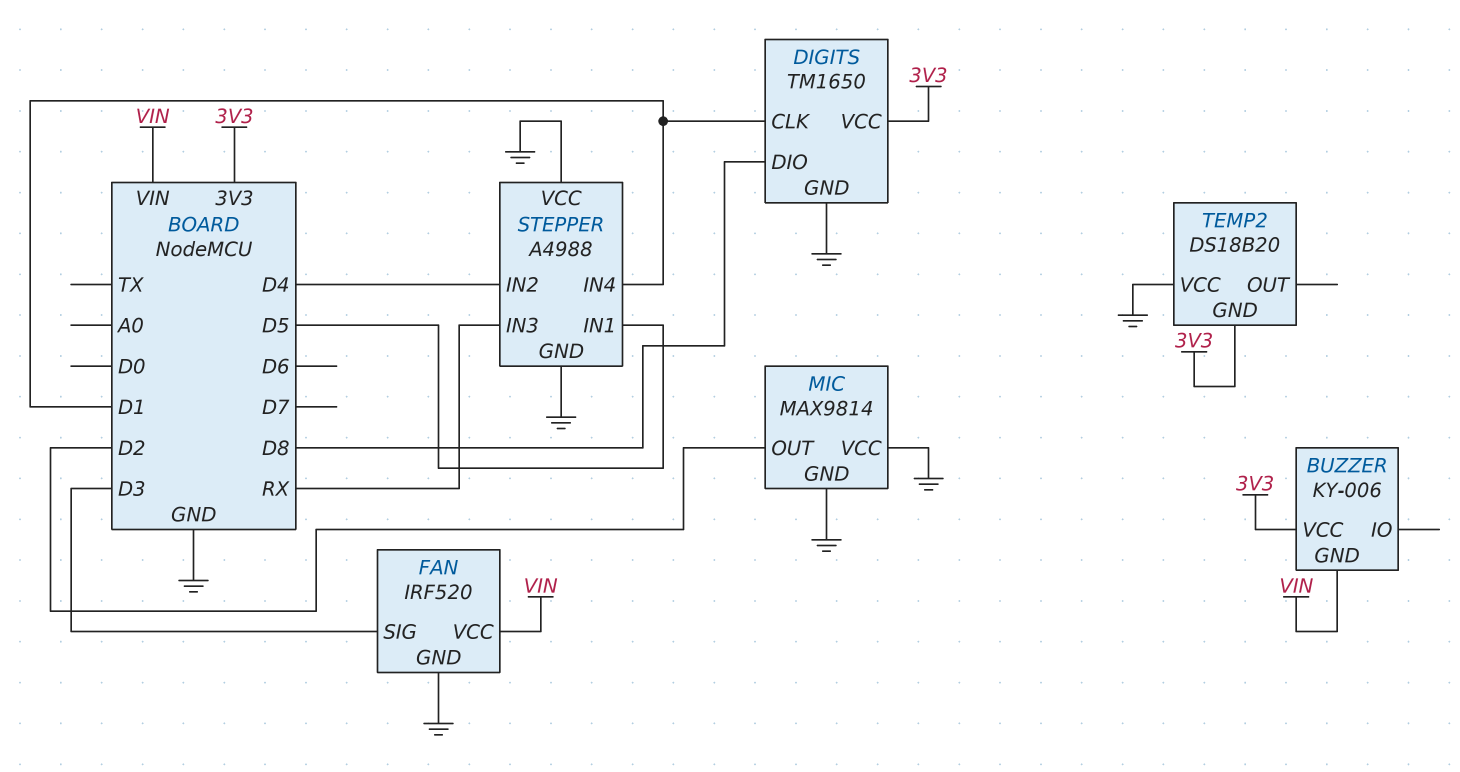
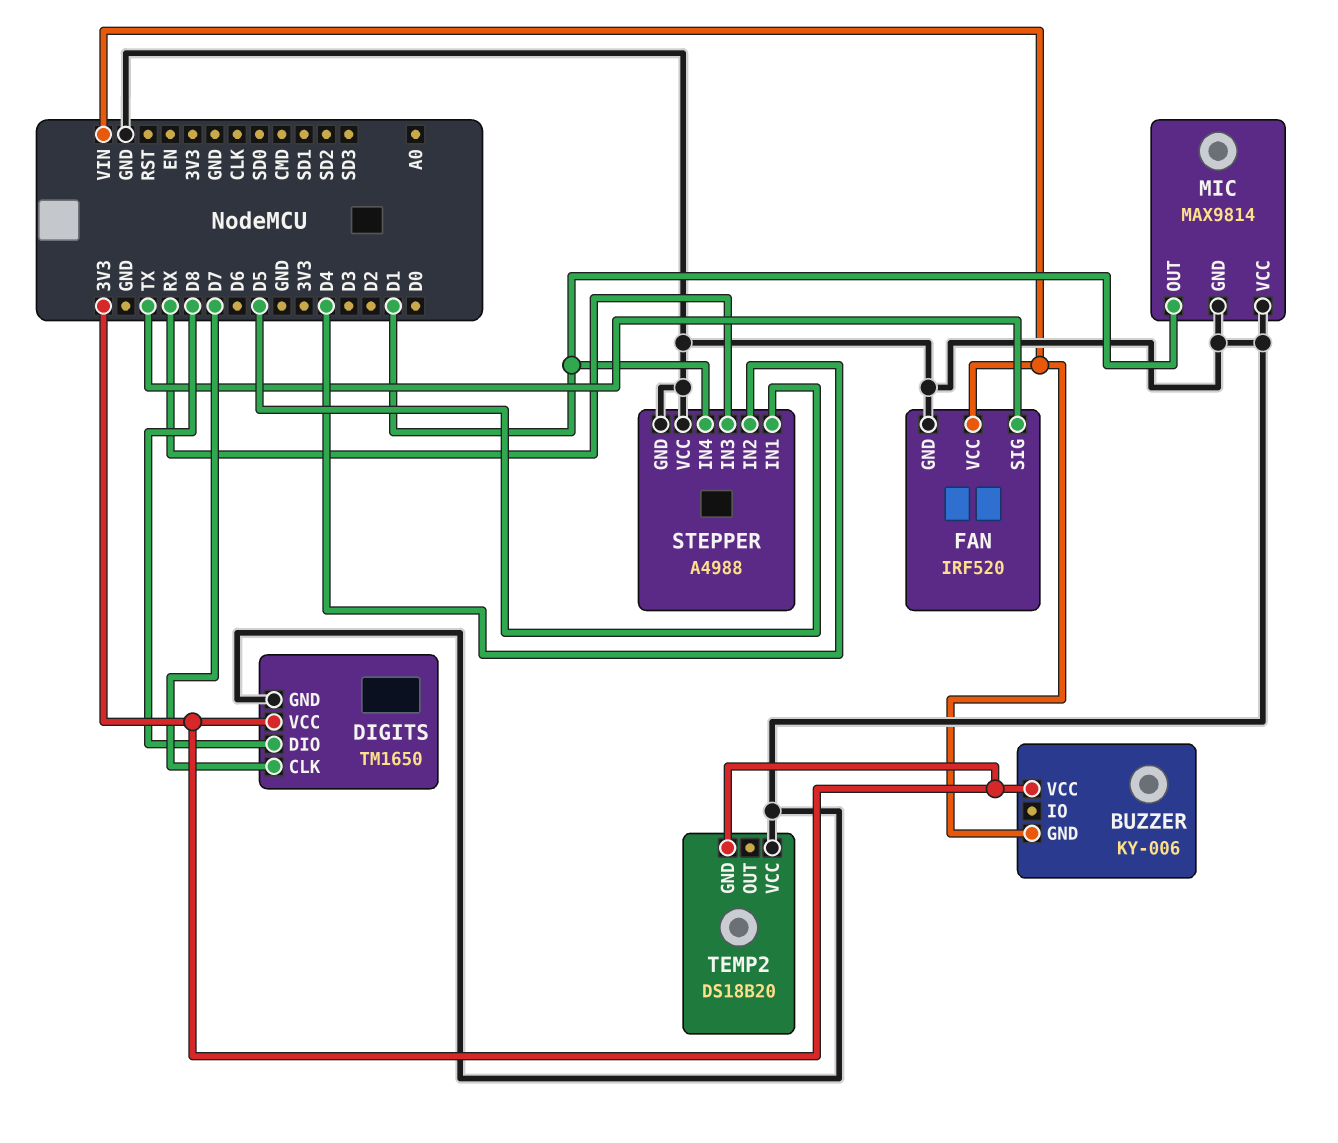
DIGITS pin CLK: D1 -> D7
FAN pin SIG: D3 -> TX
MIC pin OUT: D2 -> D1

